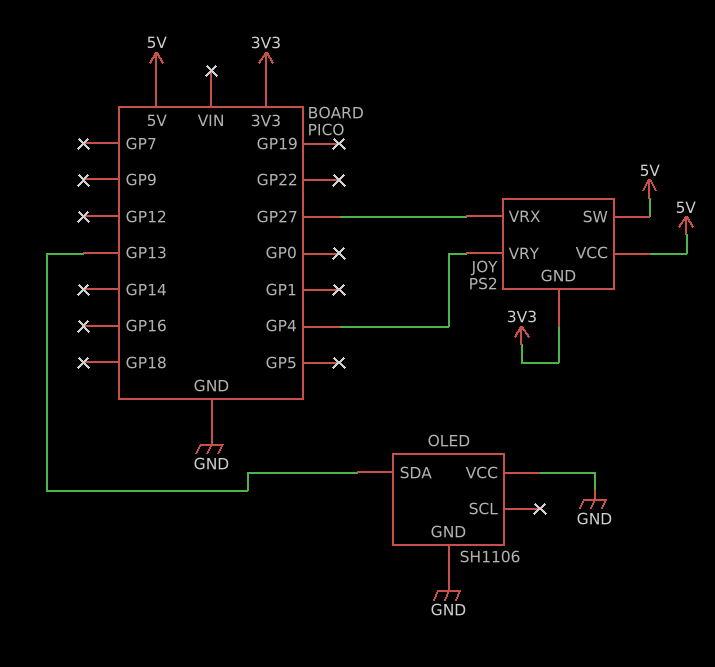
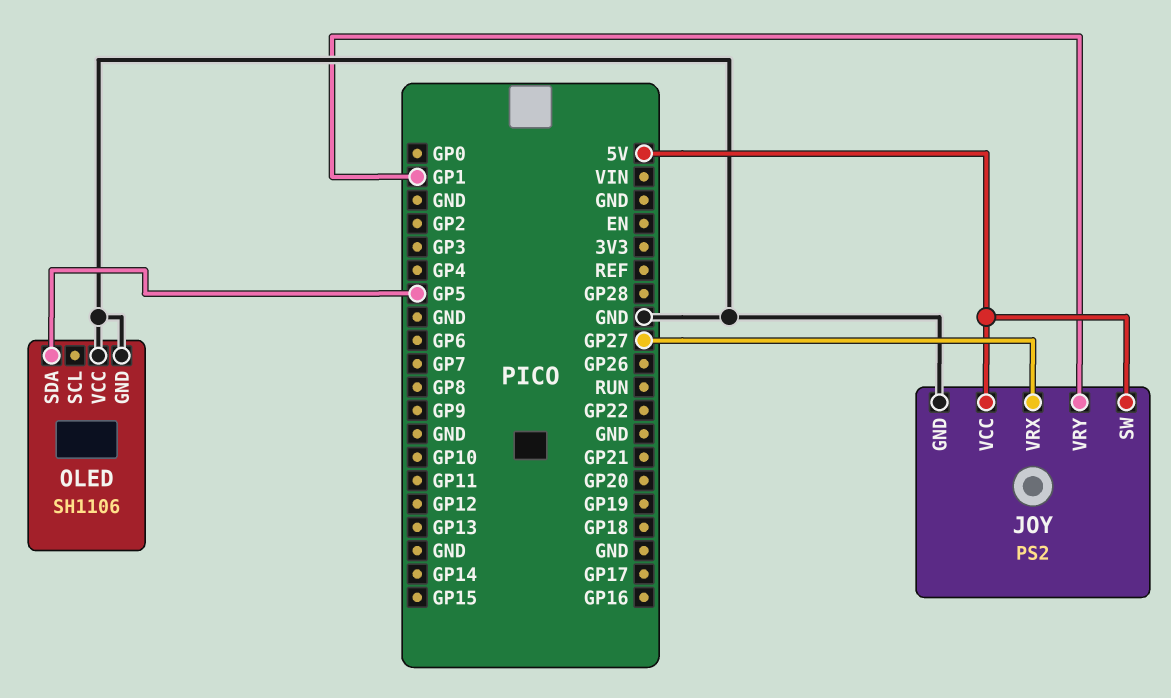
JOY pin GND: 3V3 -> GND
JOY pin VRY: GP4 -> GP1
OLED pin SDA: GP13 -> GP5

